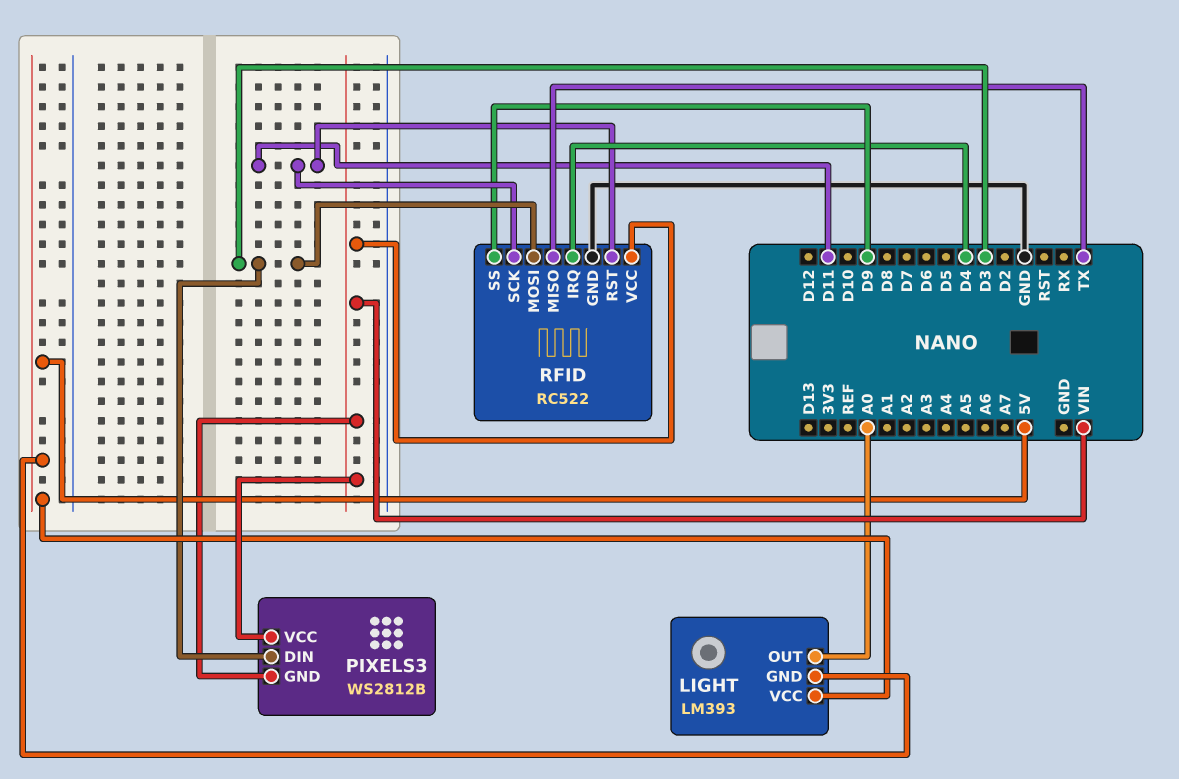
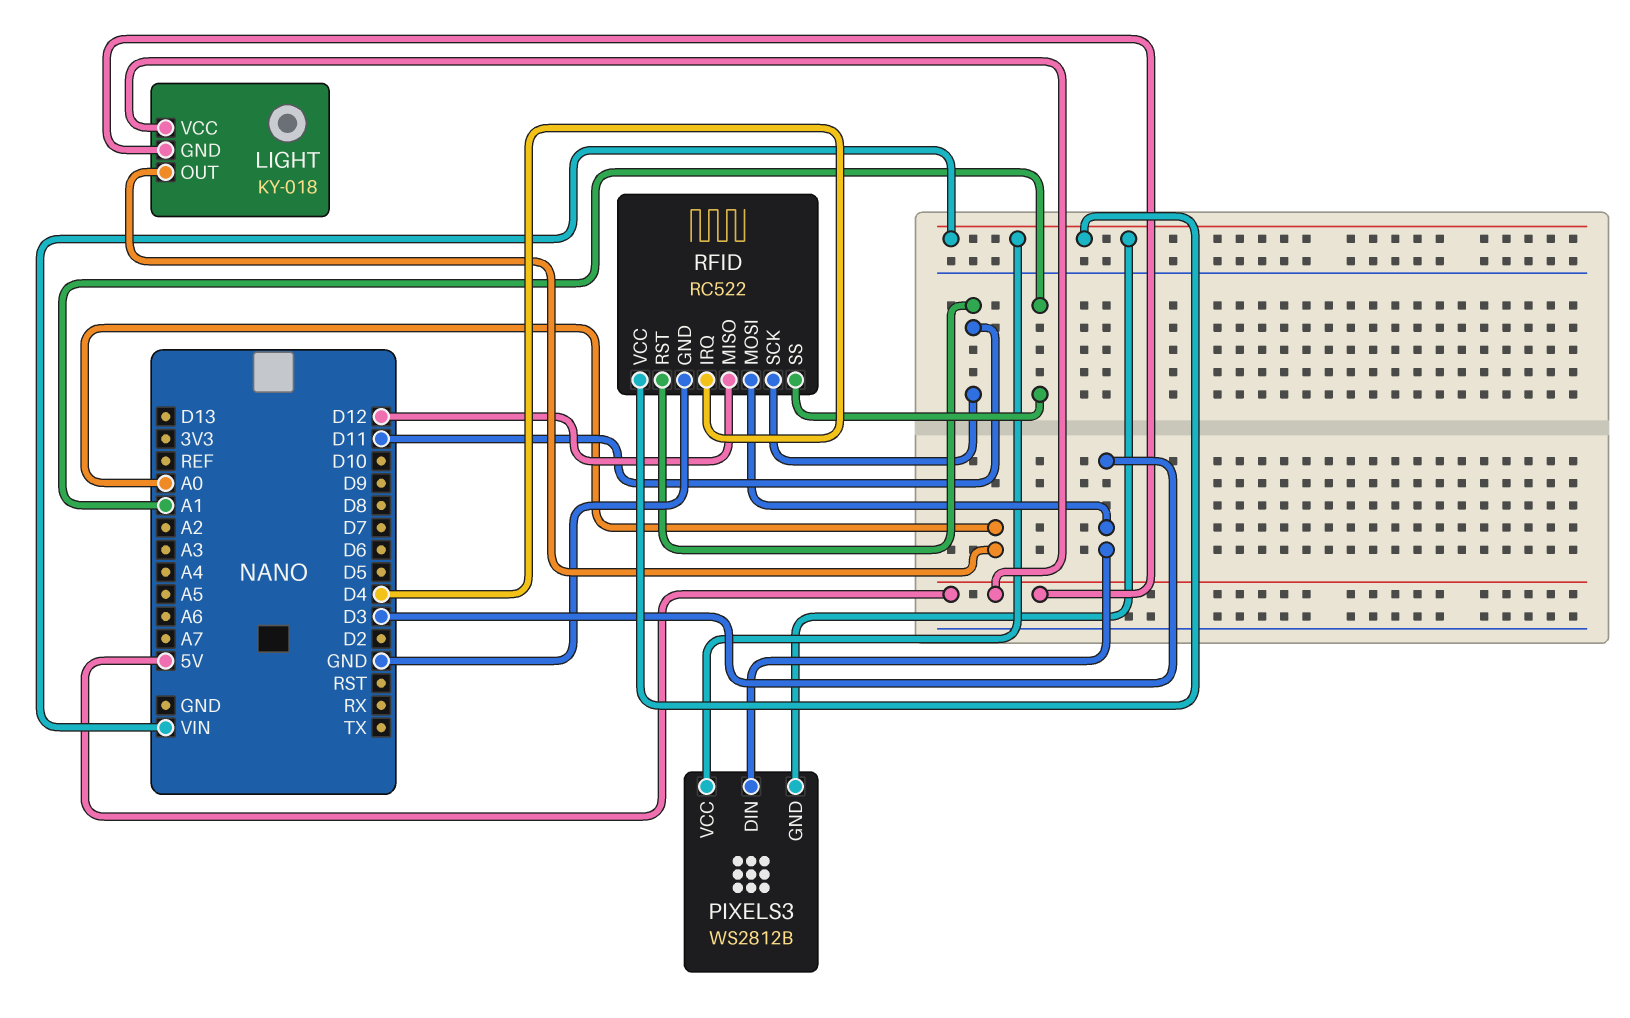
LIGHT: LM393 -> KY-018
RFID pin MISO: TX -> D12
RFID pin SS: D9 -> A1

